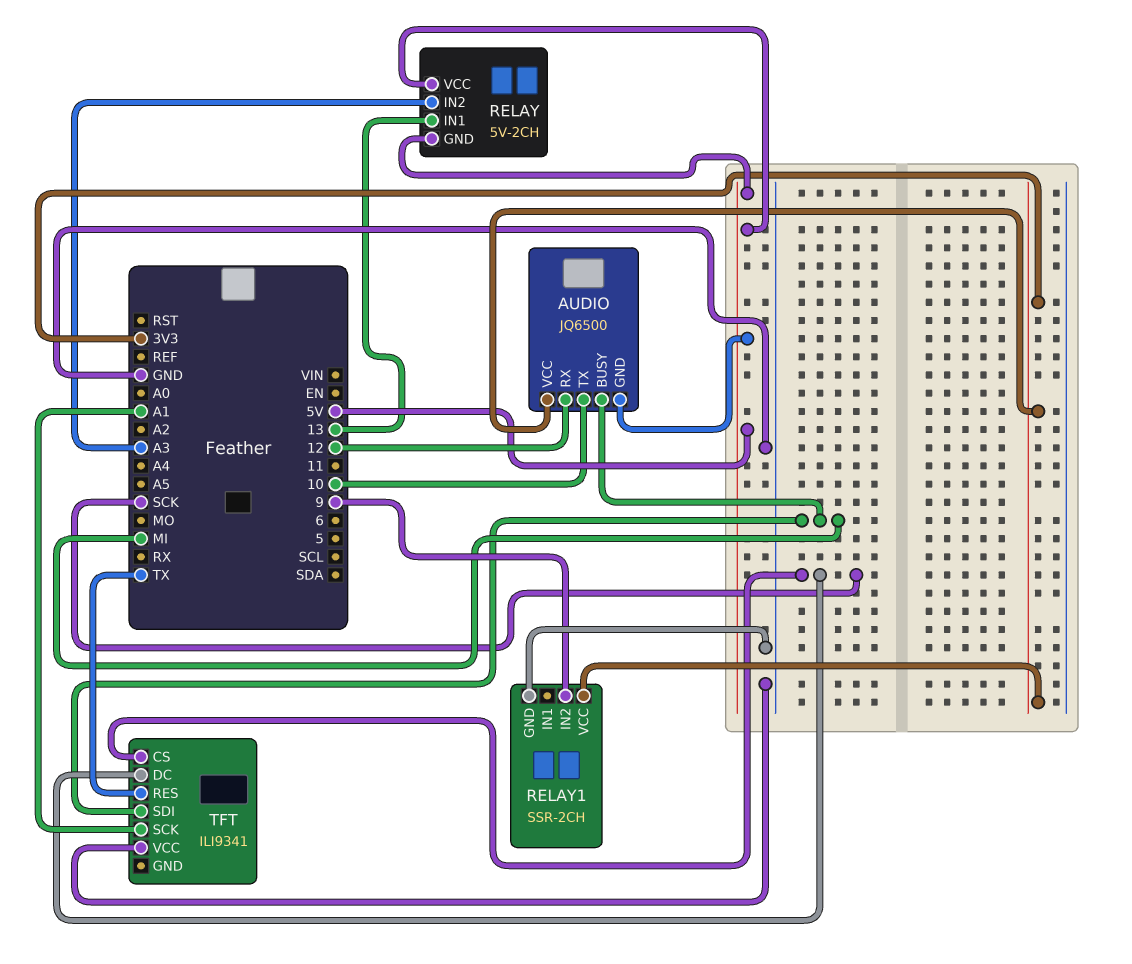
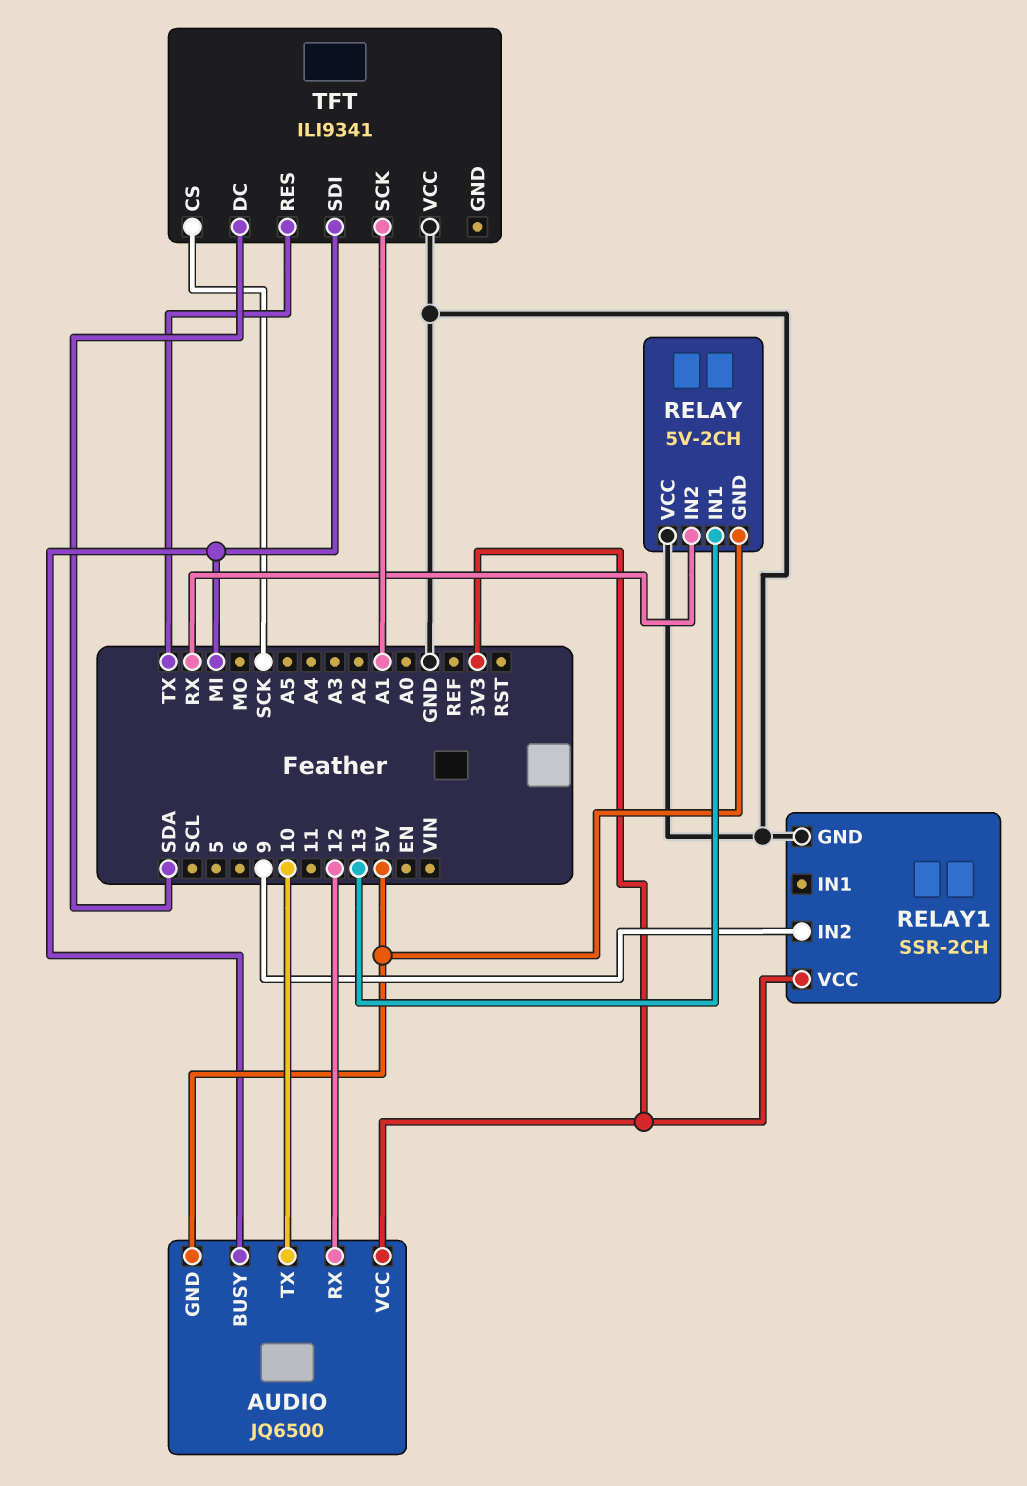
RELAY pin IN2: A3 -> RX
RELAY pin VCC: 5V -> GND
TFT pin DC: SCK -> SDA

